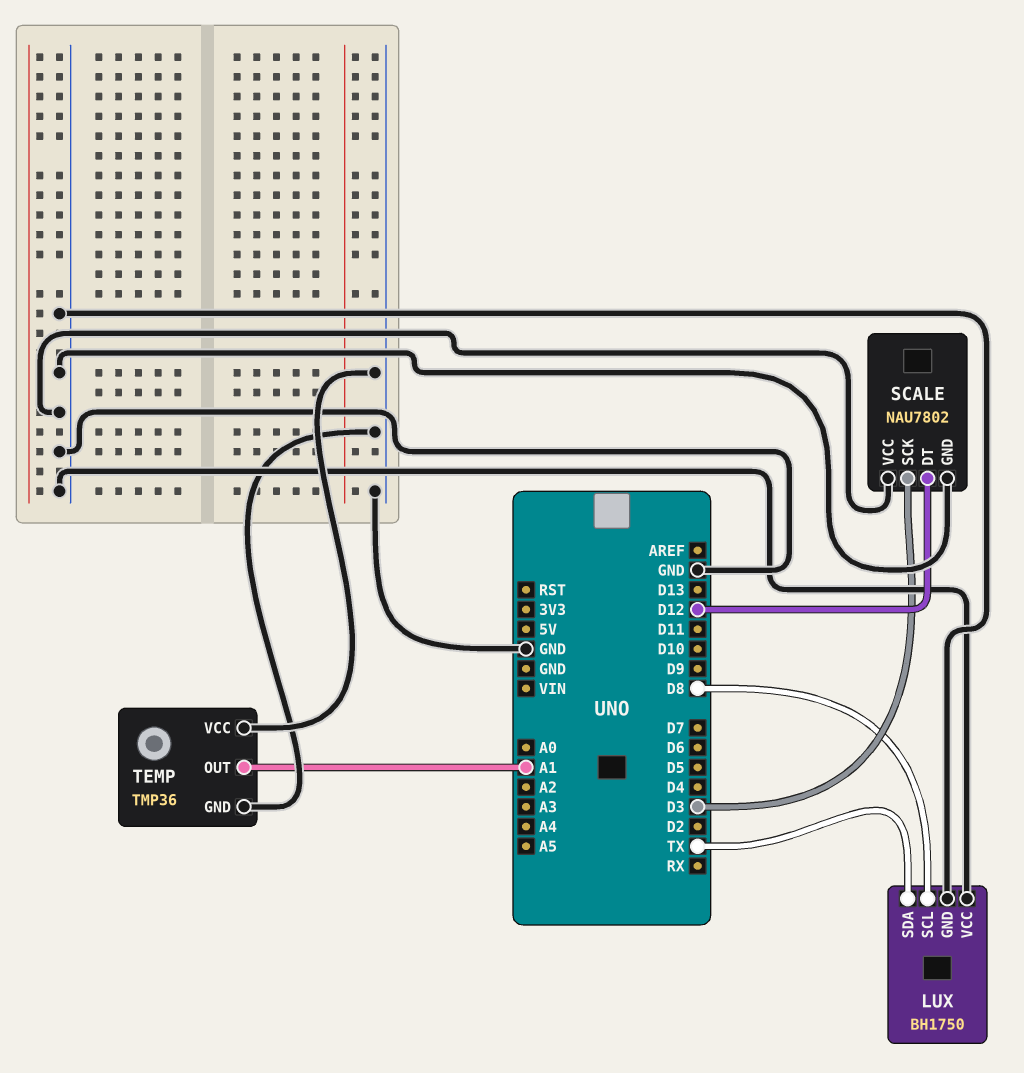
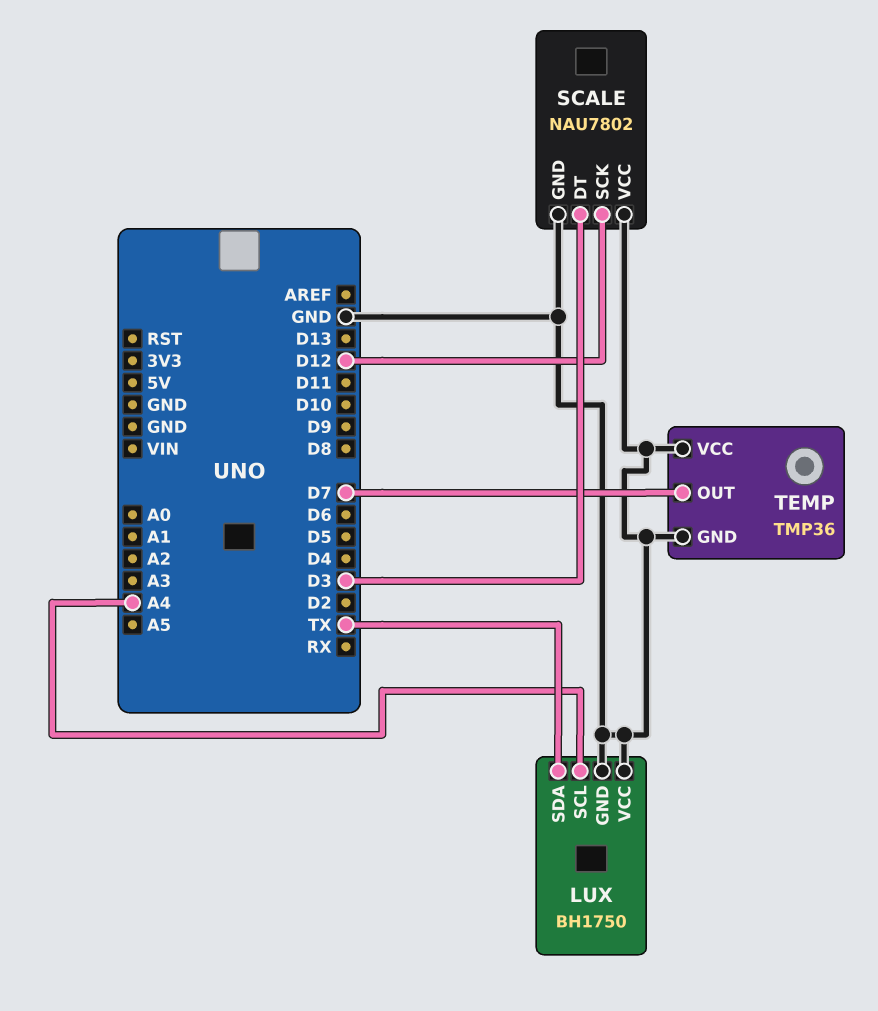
LUX pin SCL: D8 -> A4
SCALE pin DT: D12 -> D3
SCALE pin SCK: D3 -> D12
TEMP pin OUT: A1 -> D7

